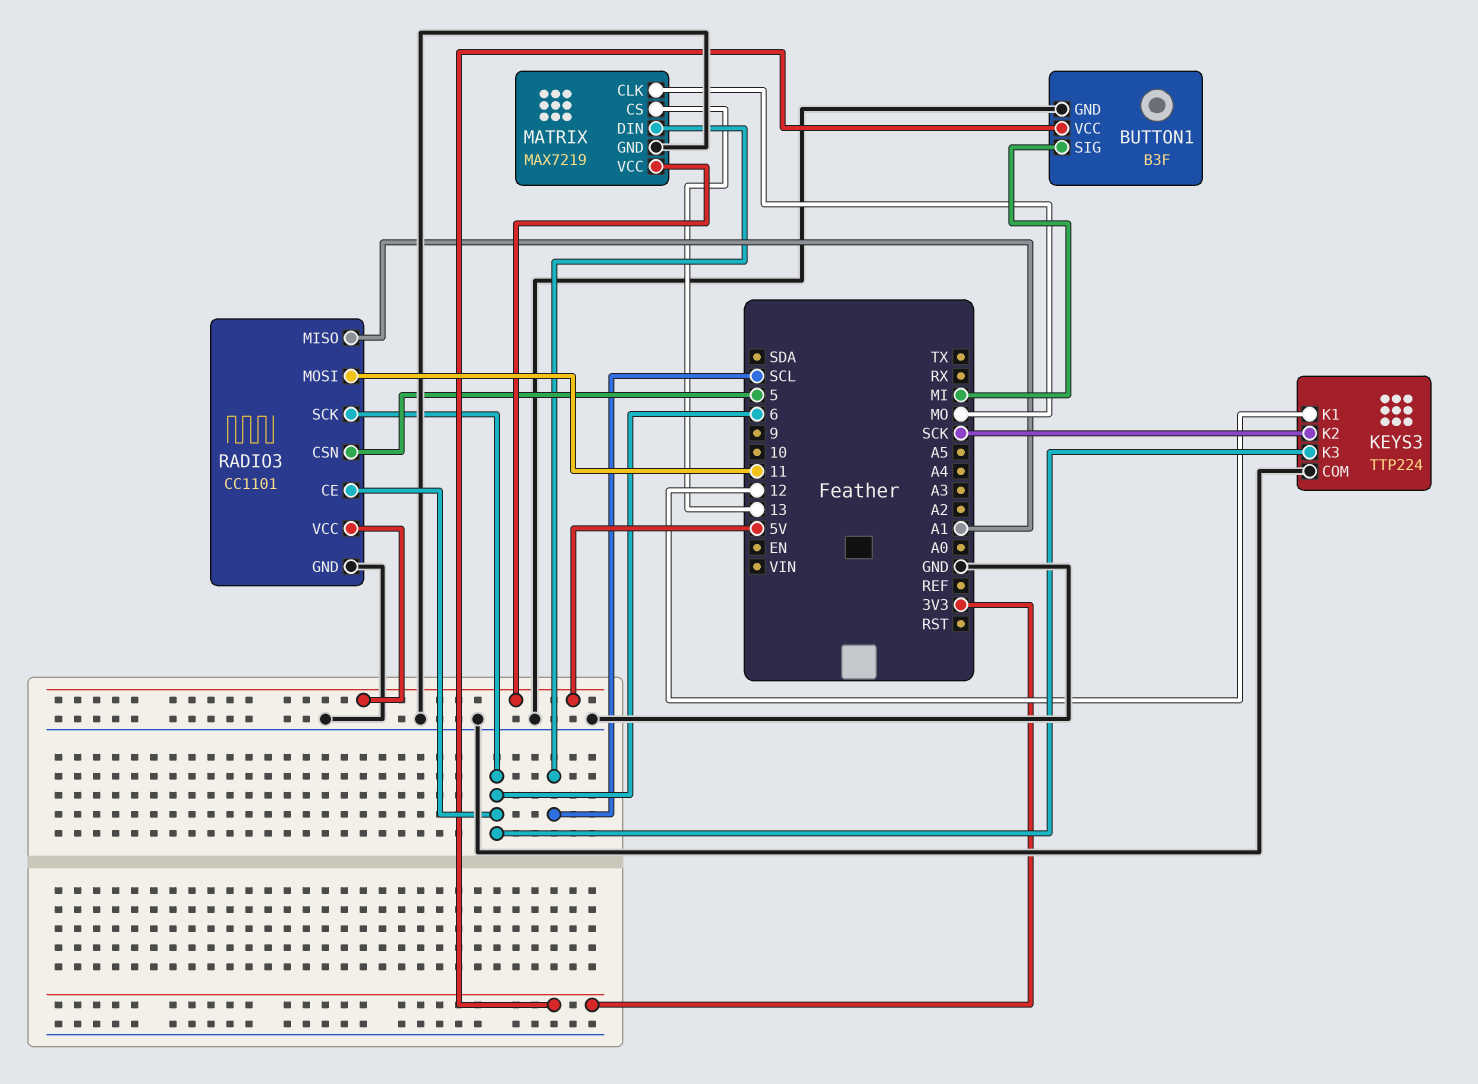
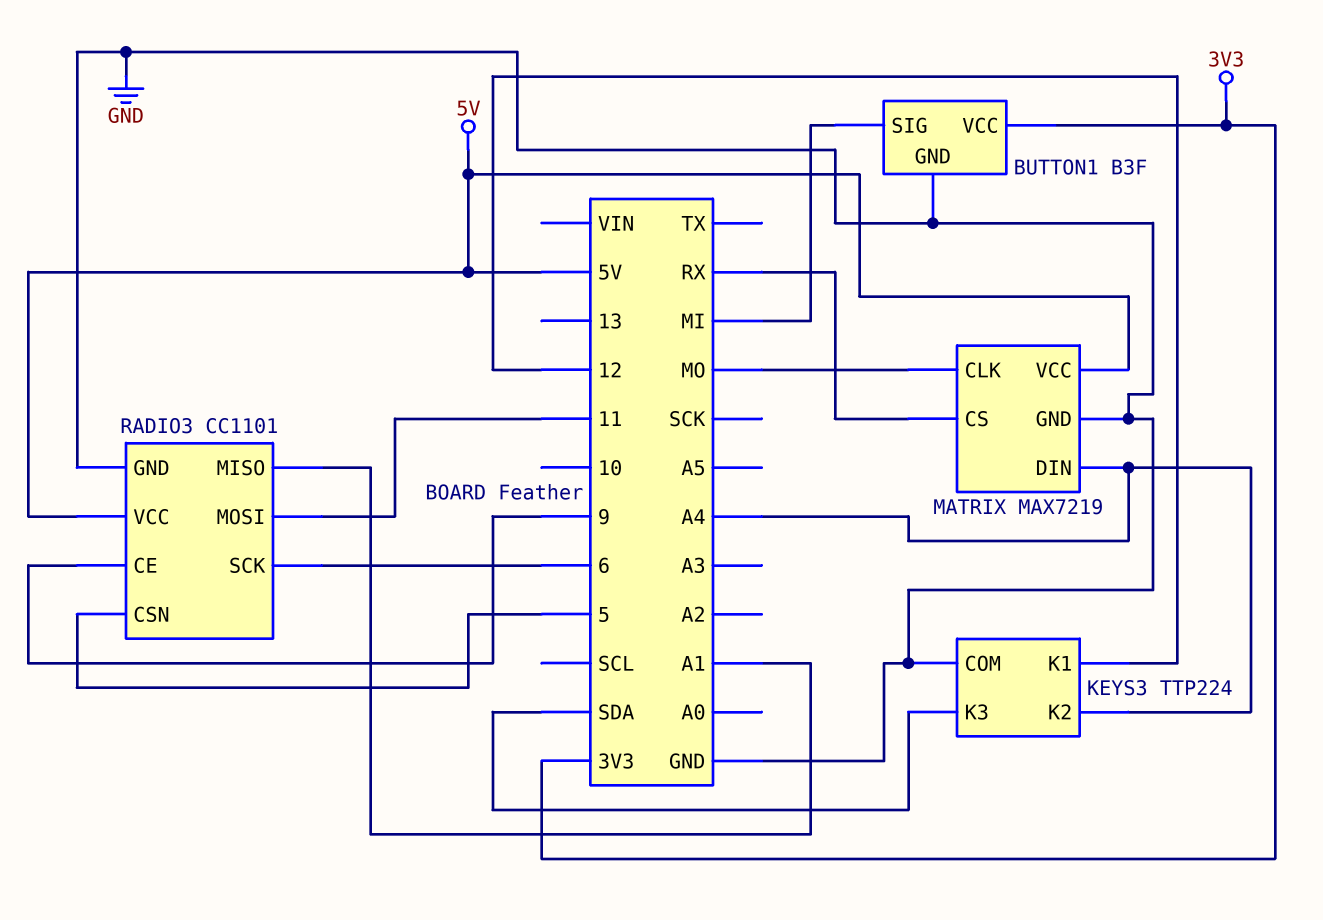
KEYS3 pin K2: SCK -> A4
KEYS3 pin K3: 6 -> SDA
MATRIX pin CS: 13 -> RX
MATRIX pin DIN: SCL -> A4
RADIO3 pin CE: 6 -> 9

